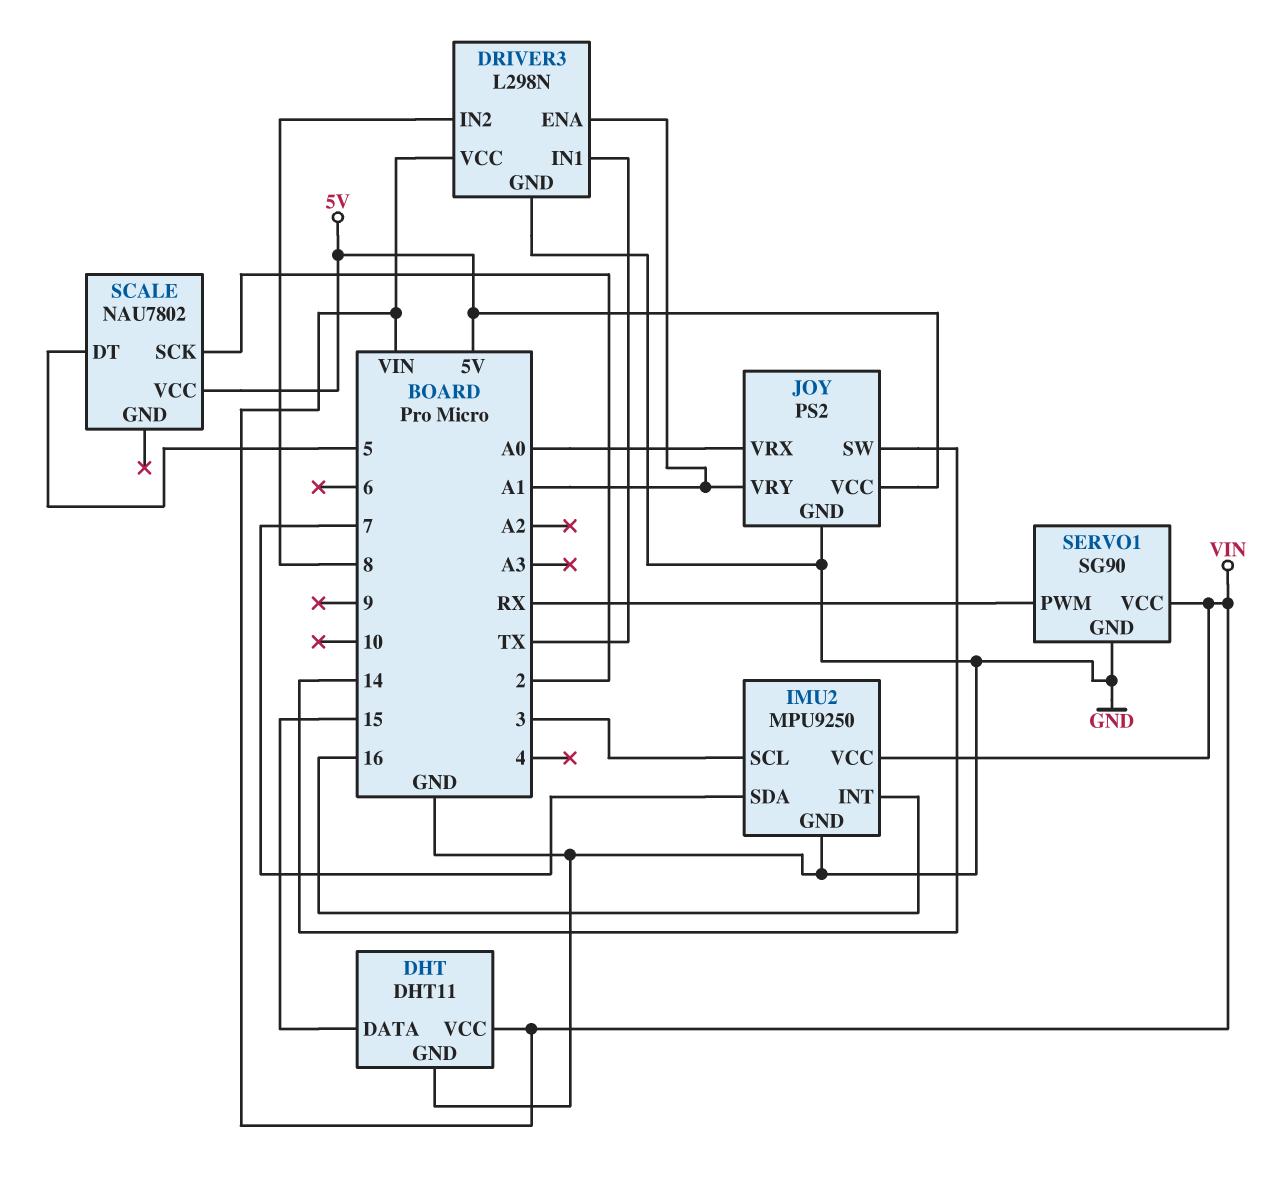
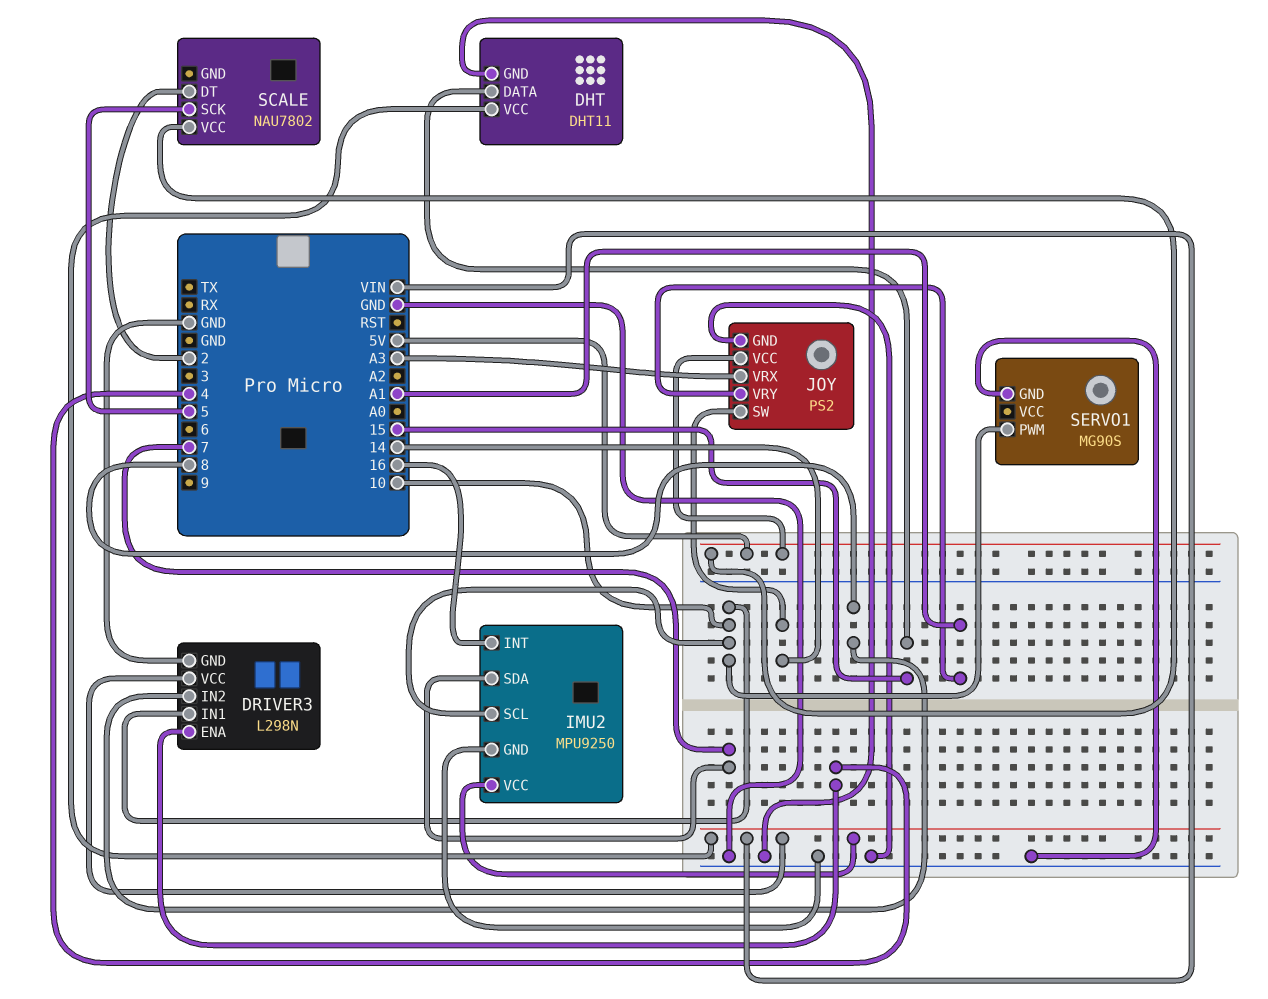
DRIVER3 pin ENA: A1 -> 4
DRIVER3 pin IN1: TX -> 10
IMU2 pin SCL: 3 -> 10
JOY pin VRX: A0 -> A3
SCALE pin DT: 5 -> 2
SCALE pin SCK: 2 -> 5
SERVO1: SG90 -> MG90S
SERVO1 pin PWM: RX -> 10
SERVO1 pin VCC: VIN -> none

